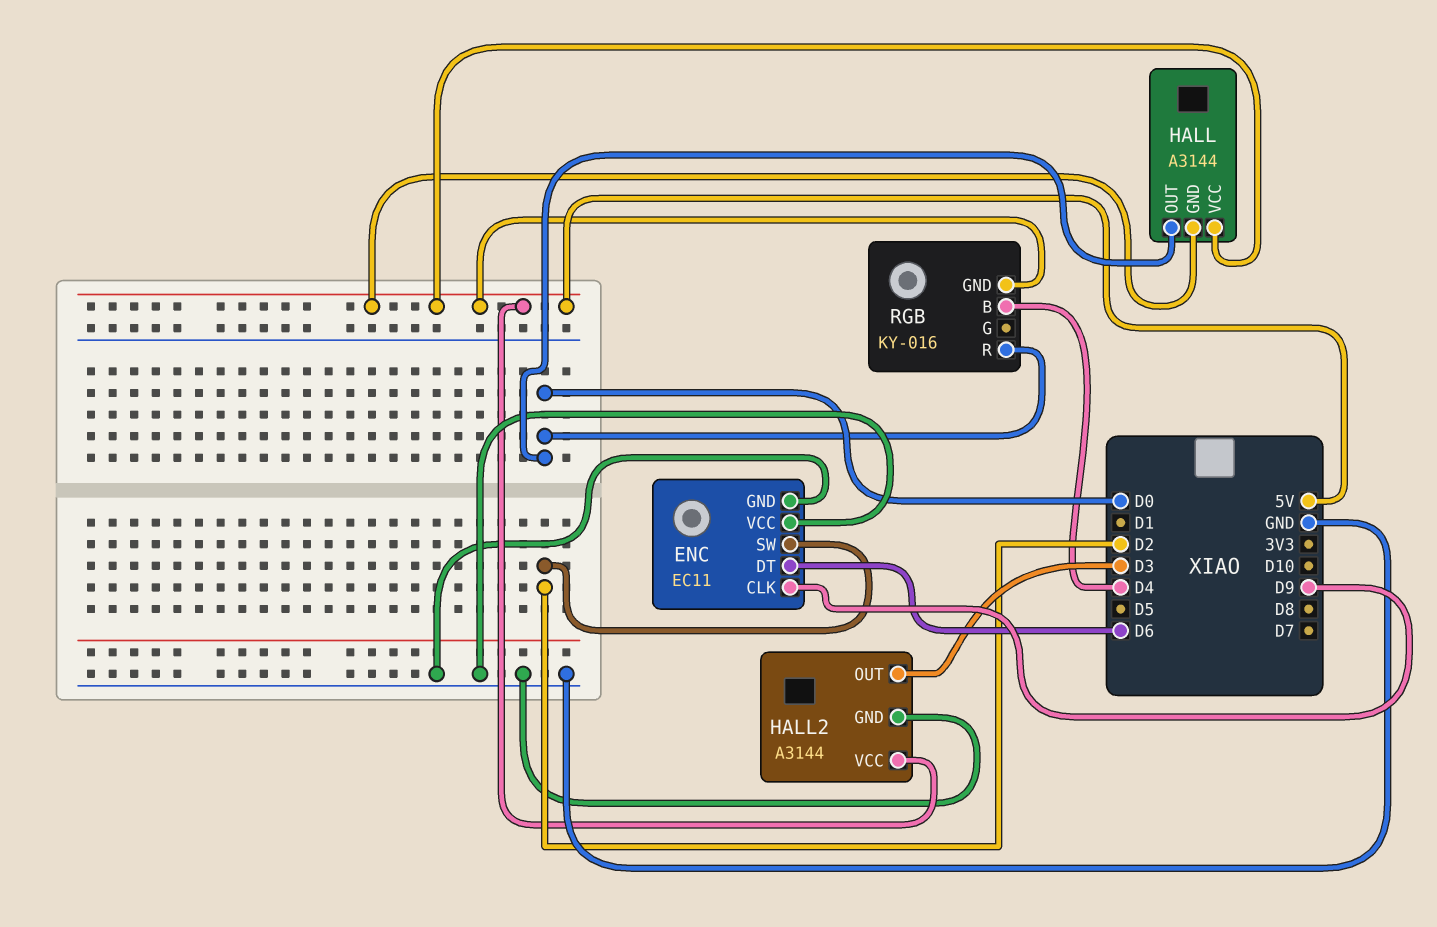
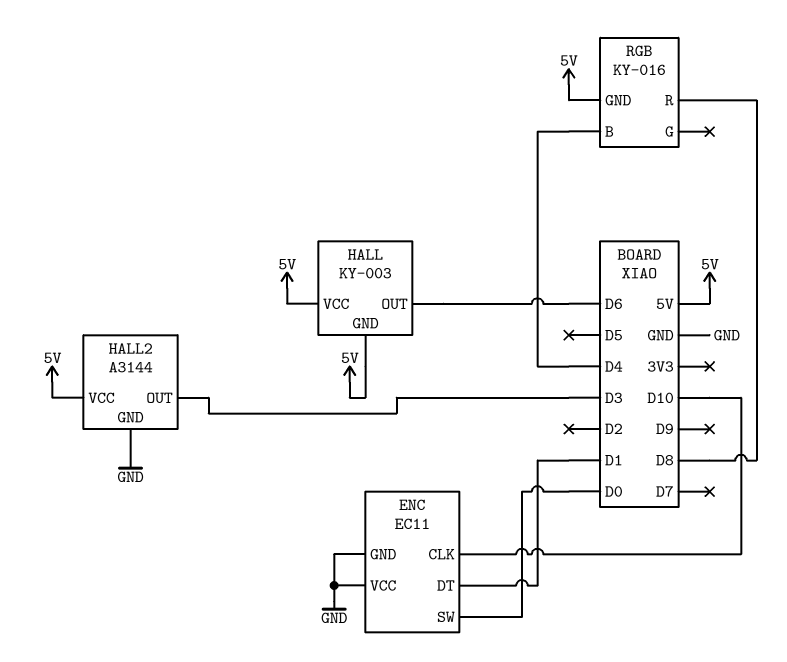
ENC pin CLK: D9 -> D10
ENC pin DT: D6 -> D1
ENC pin SW: D2 -> D0
HALL: A3144 -> KY-003
HALL pin OUT: D0 -> D6
RGB pin R: D0 -> D8

